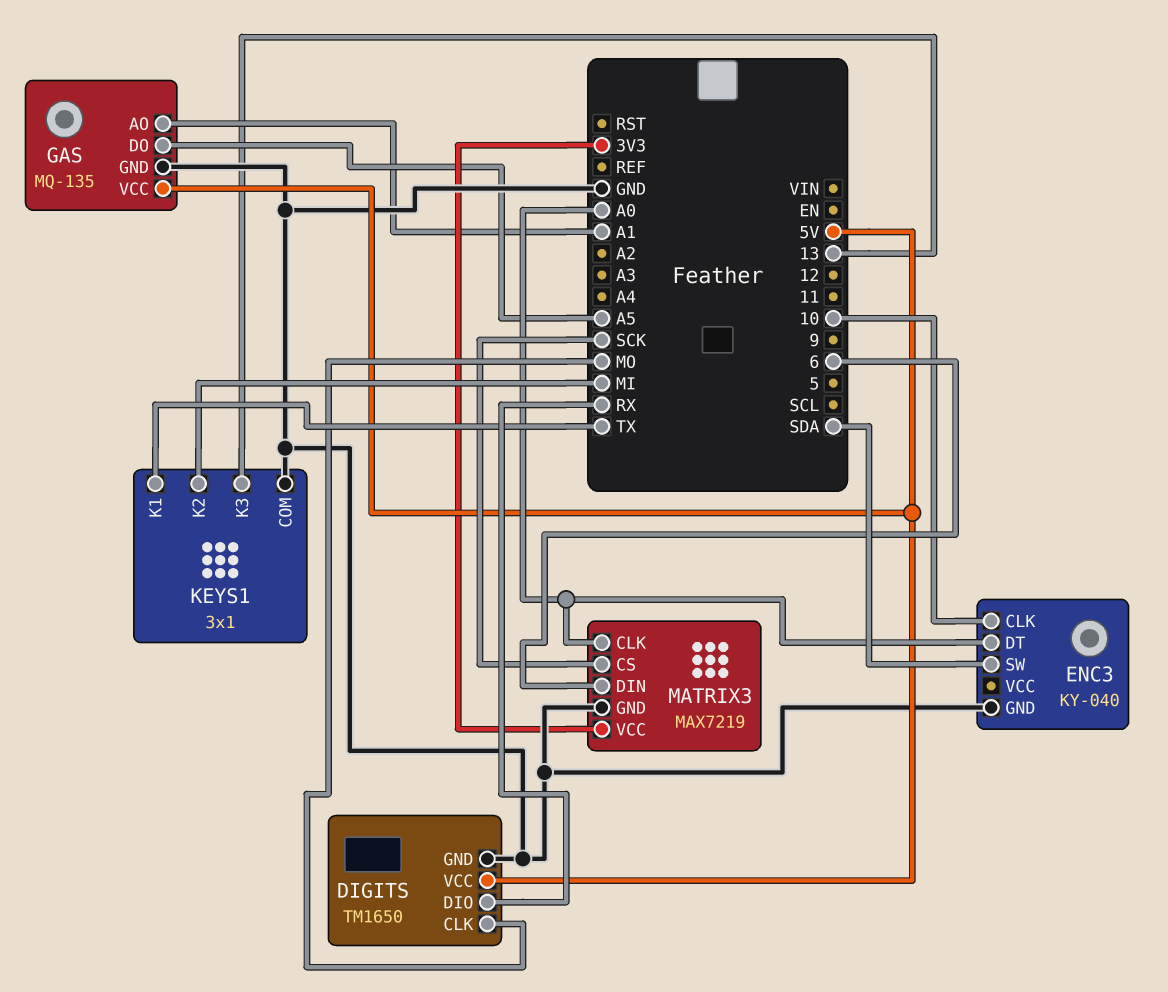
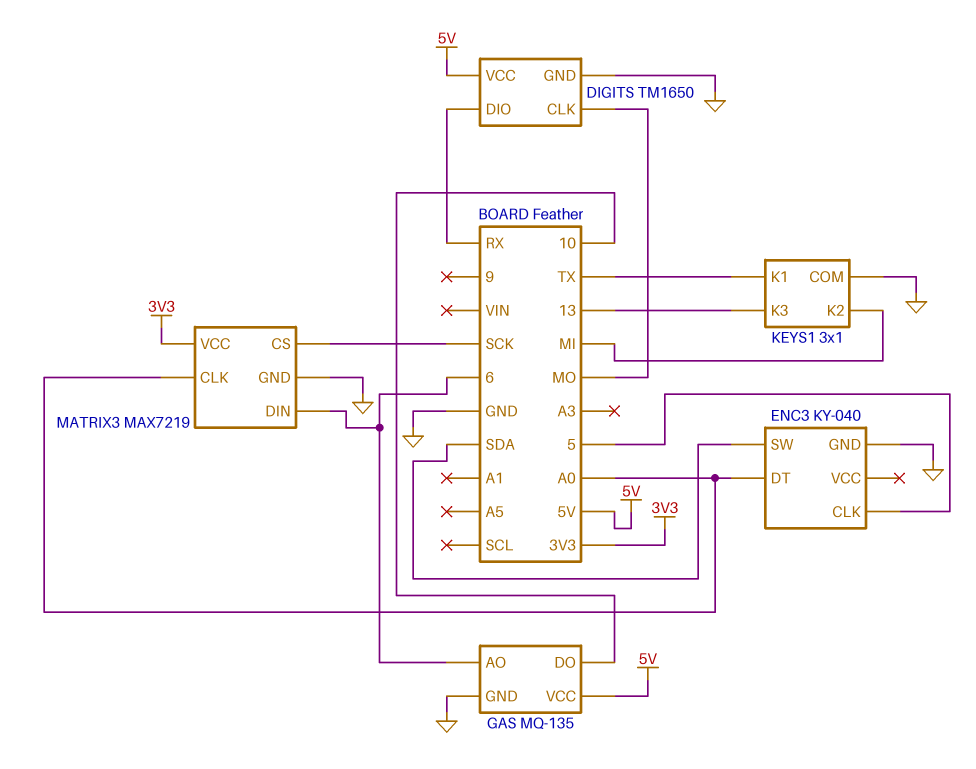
ENC3 pin CLK: 10 -> 5
GAS pin AO: A1 -> 6
GAS pin DO: A5 -> 10

